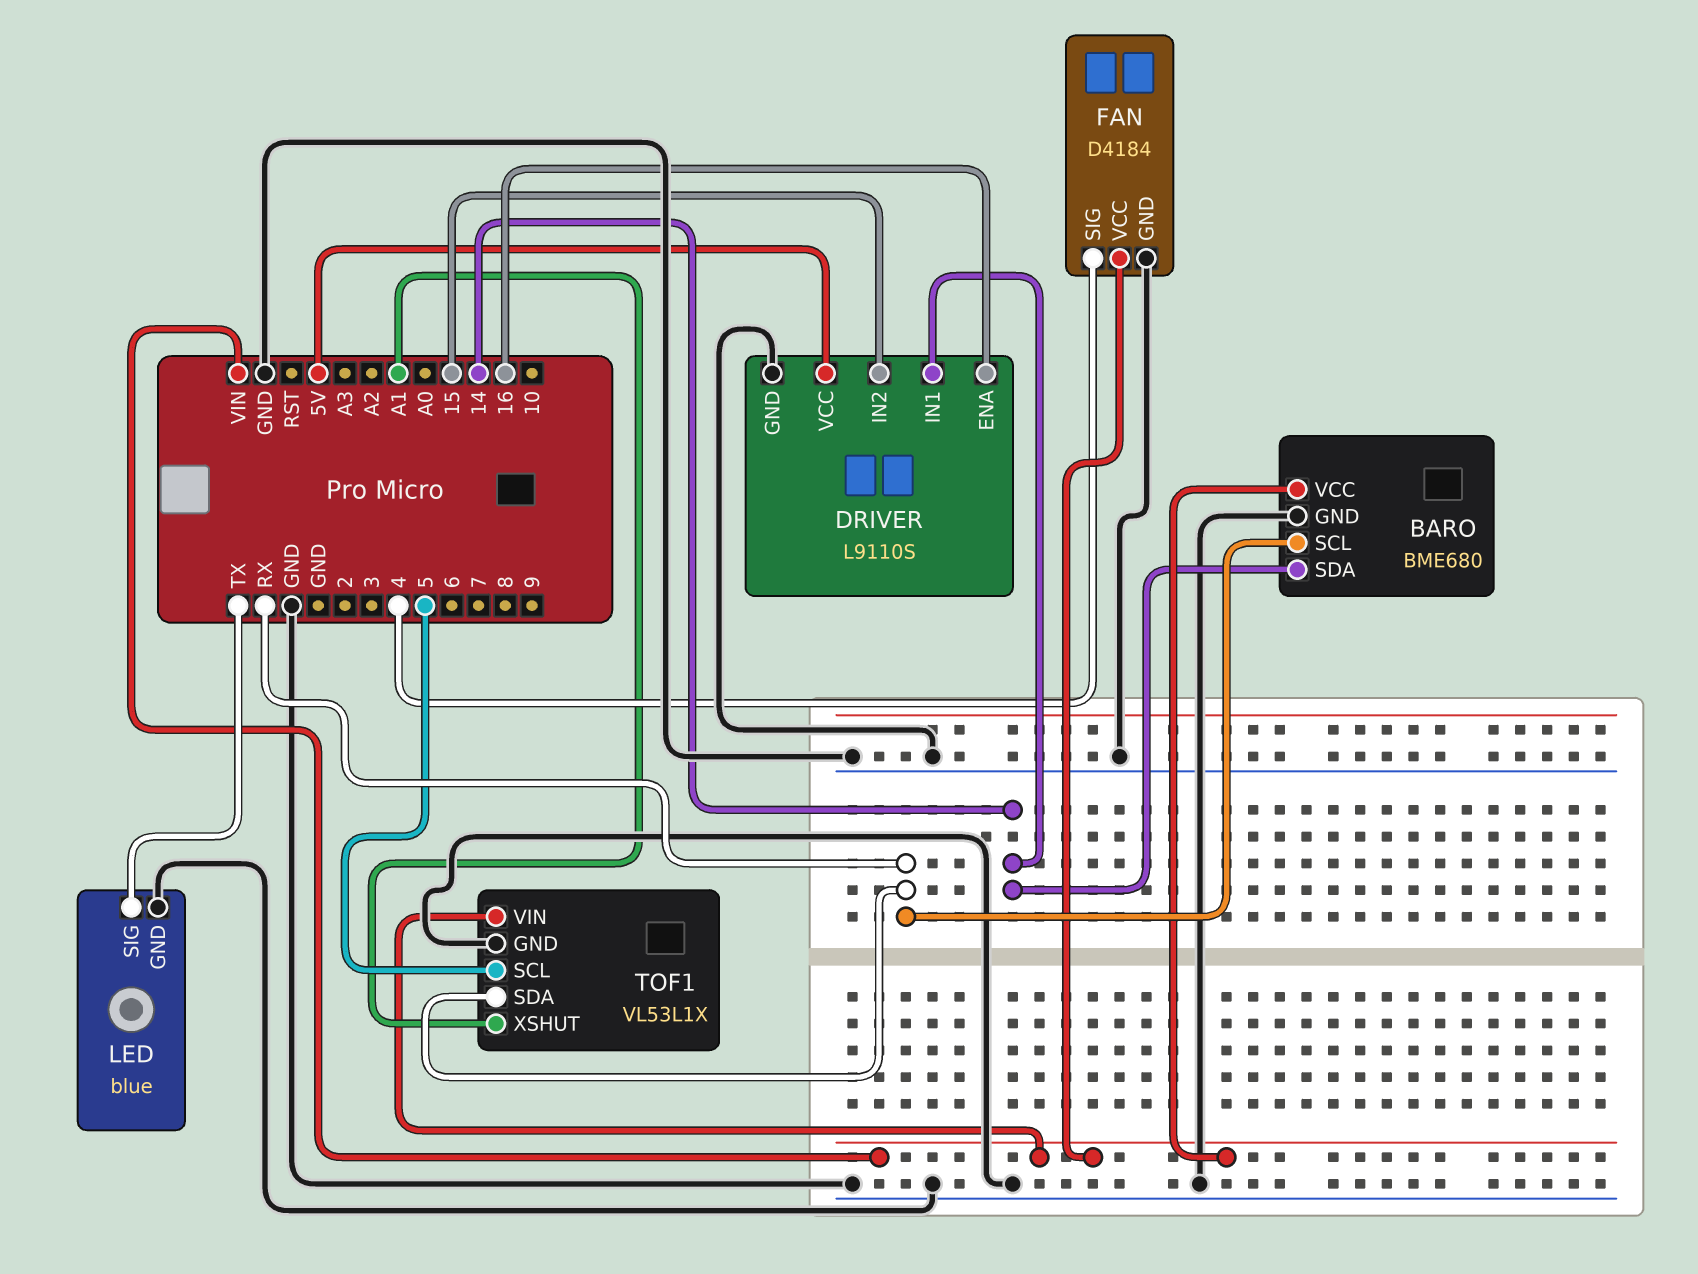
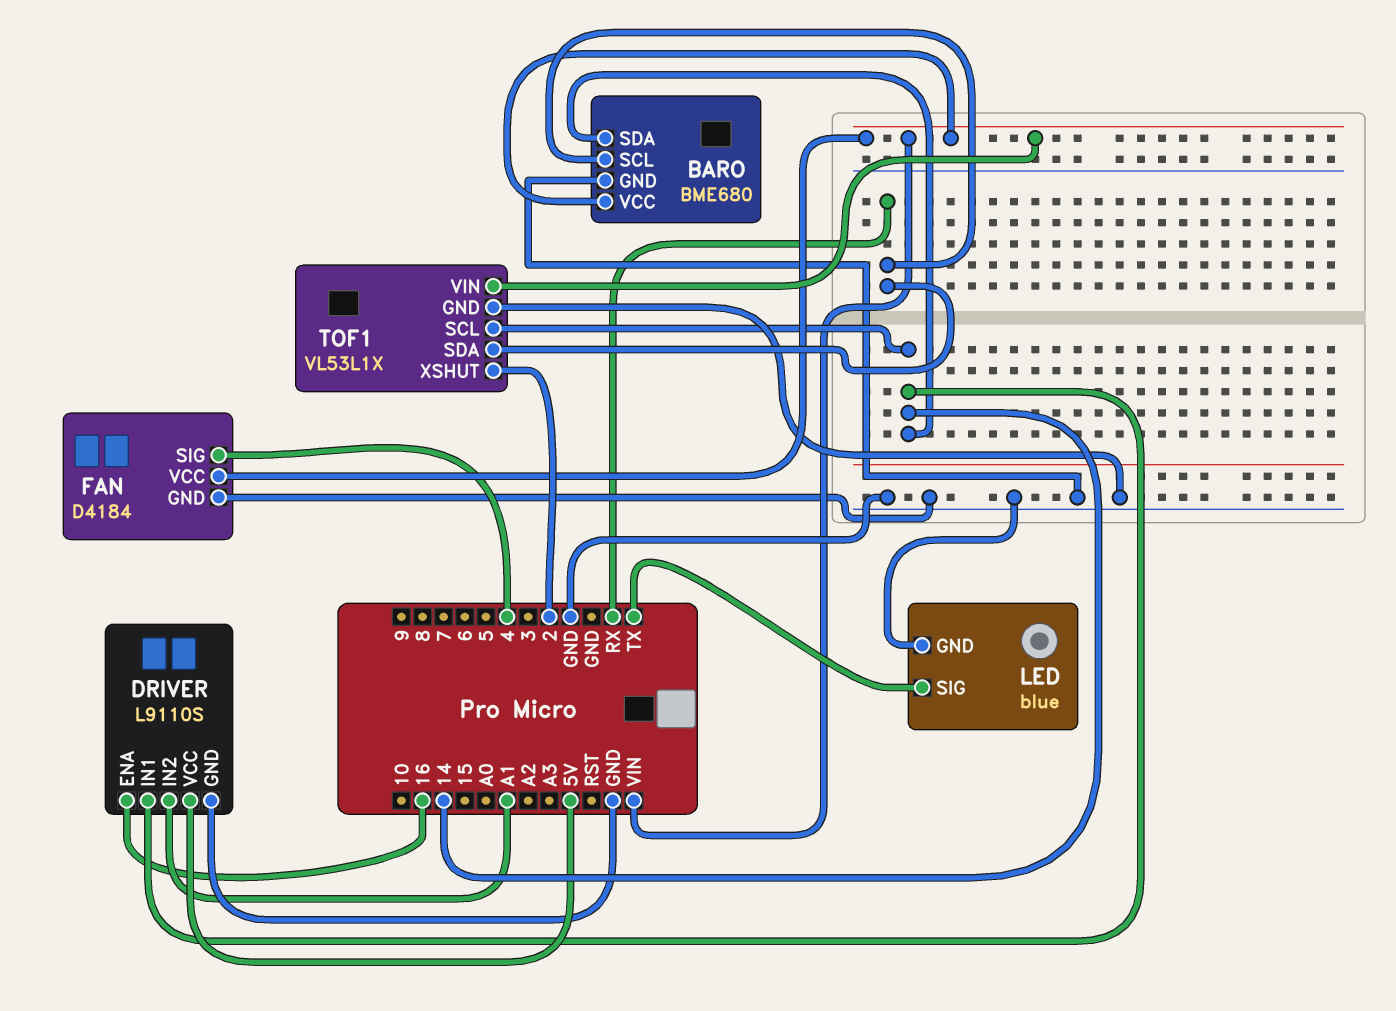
DRIVER pin IN2: 15 -> A1
TOF1 pin SCL: 5 -> 14
TOF1 pin XSHUT: A1 -> 2

